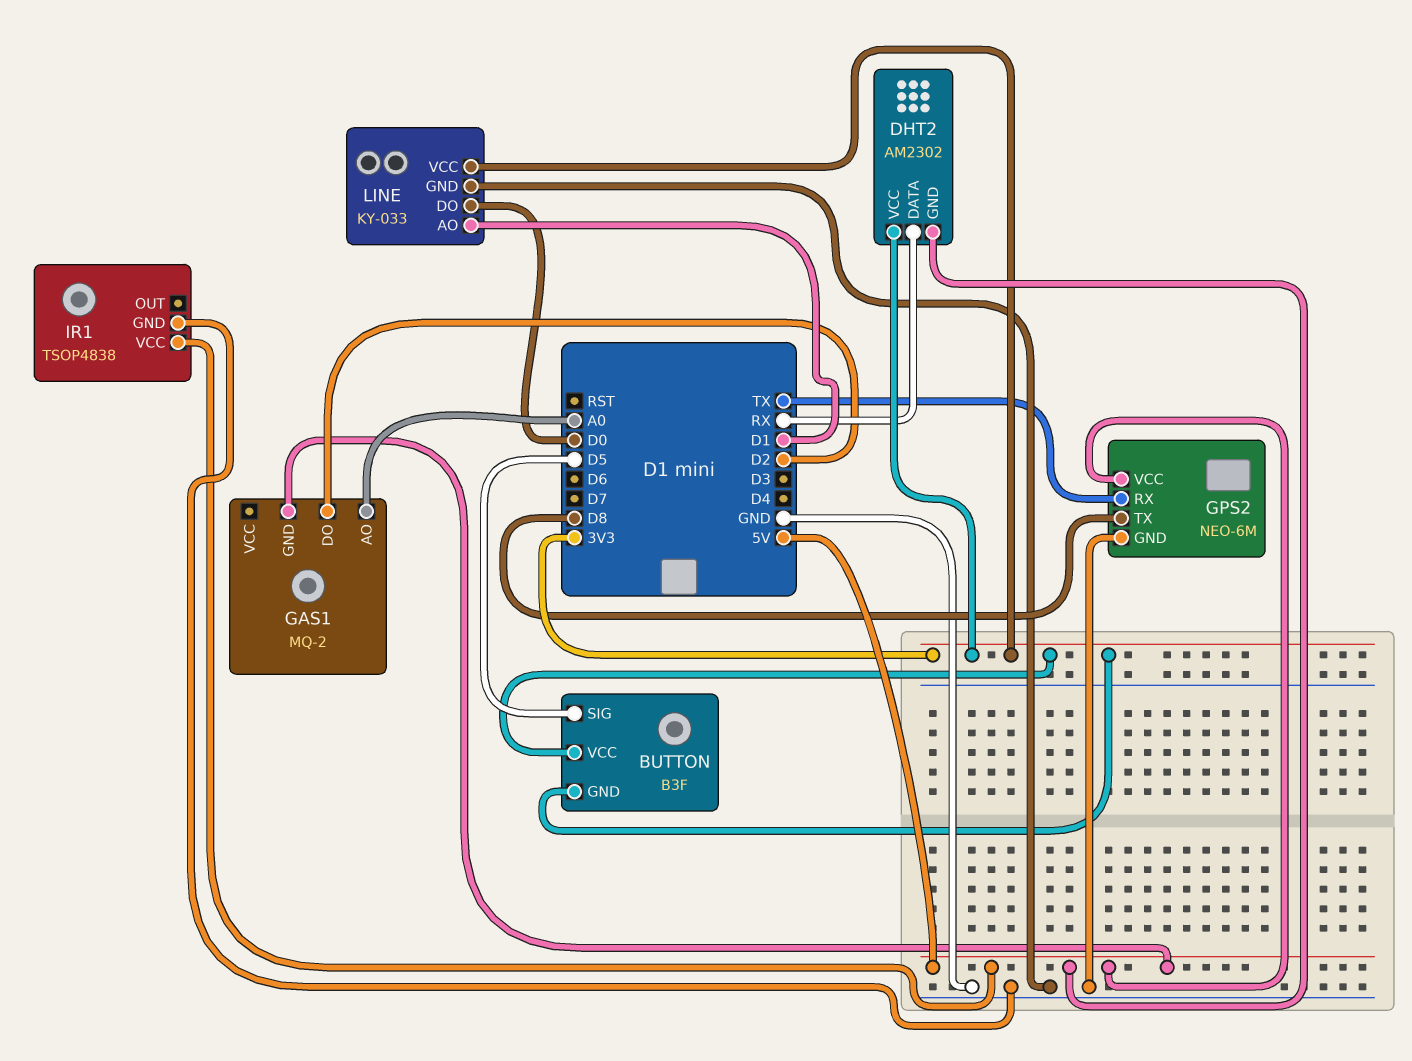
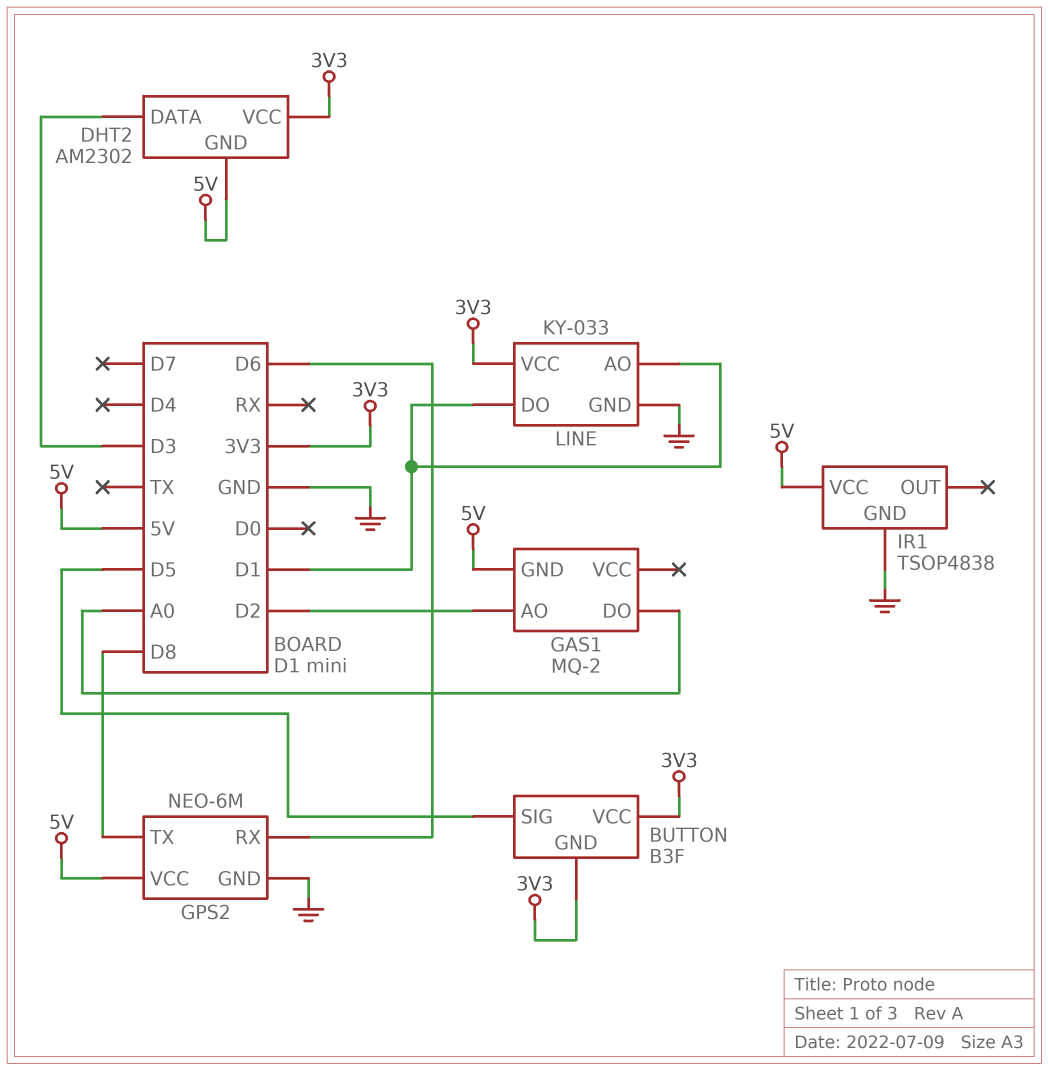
DHT2 pin DATA: RX -> D3
GAS1 pin AO: A0 -> D2
GAS1 pin DO: D2 -> A0
GPS2 pin RX: TX -> D6
LINE pin DO: D0 -> D1

